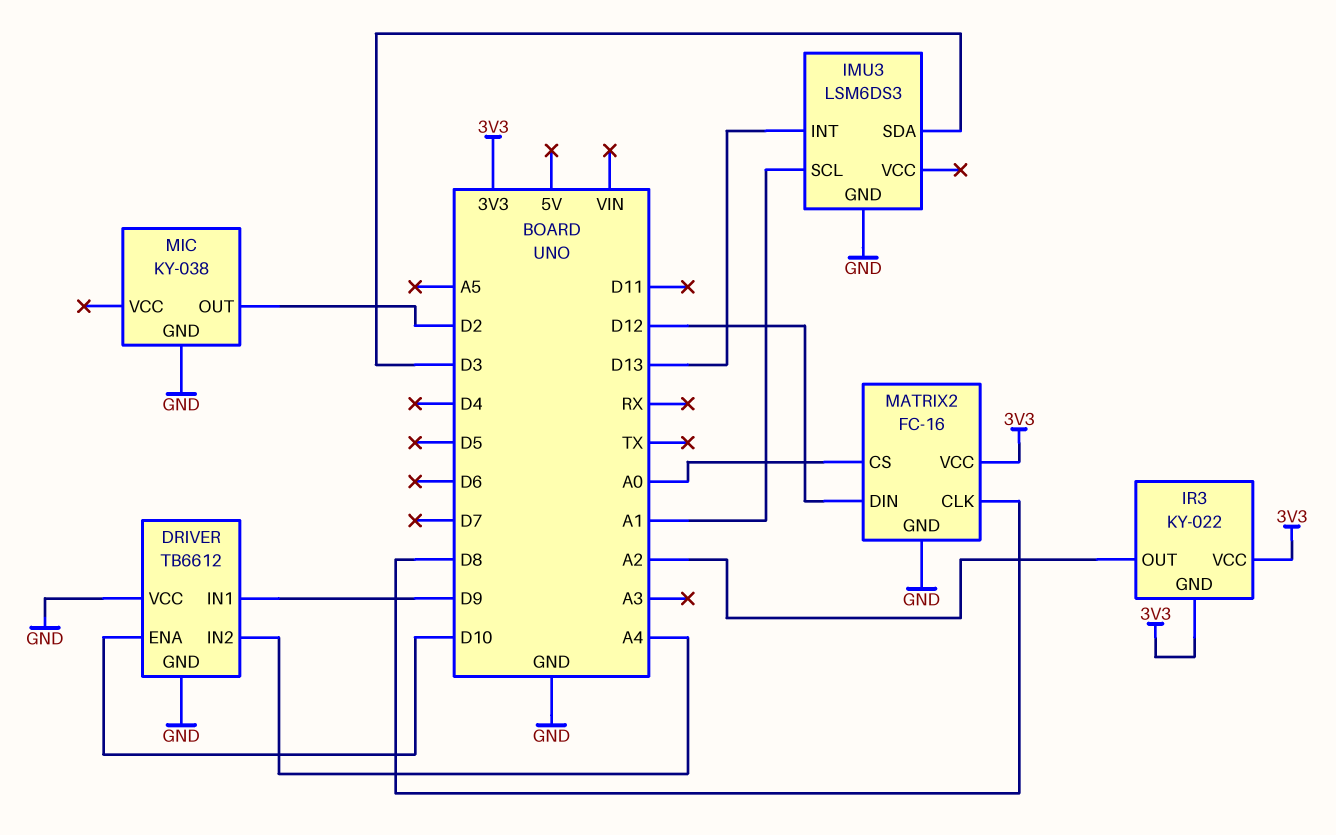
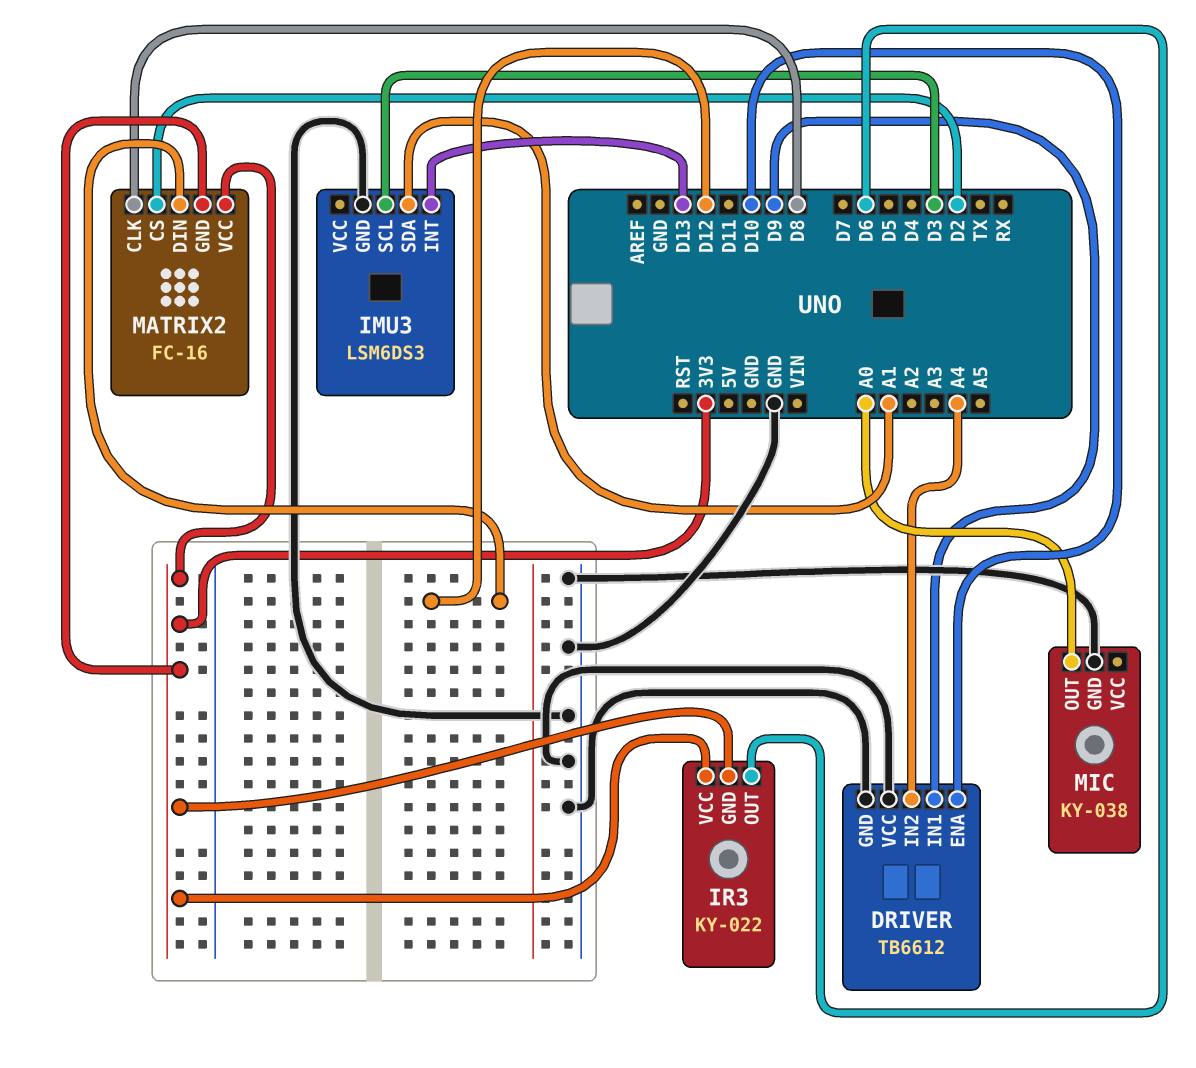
IMU3 pin SCL: A1 -> D3
IMU3 pin SDA: D3 -> A1
IR3 pin OUT: A2 -> D6
MATRIX2 pin CS: A0 -> D2
MATRIX2 pin GND: GND -> 3V3
MIC pin OUT: D2 -> A0

